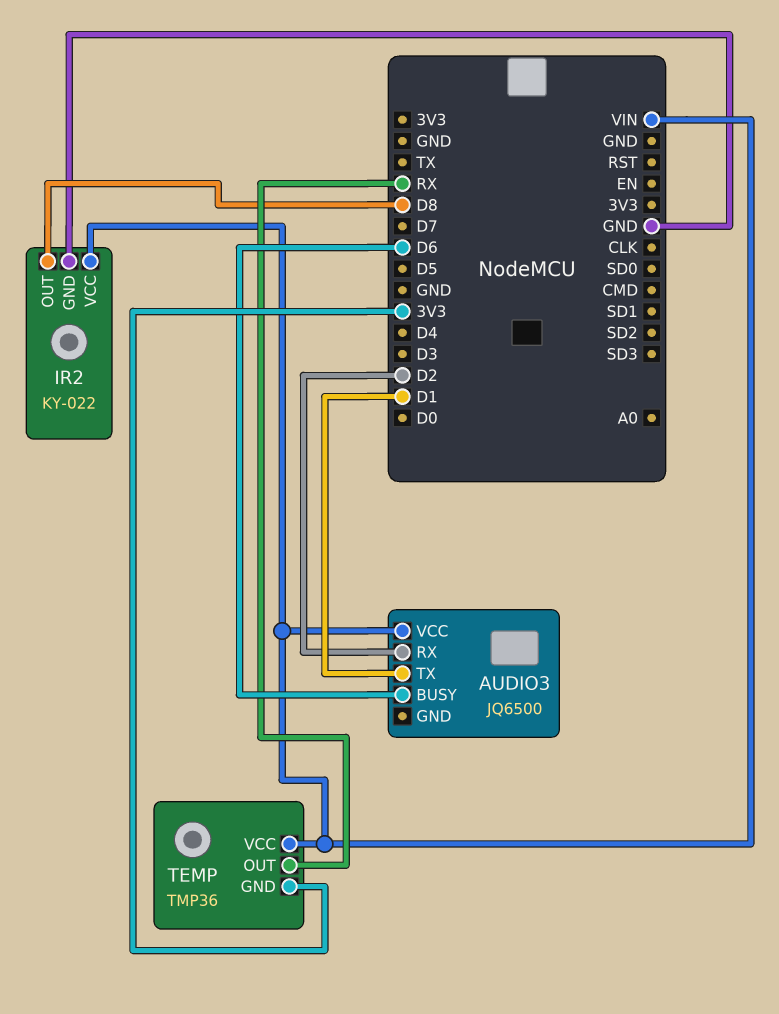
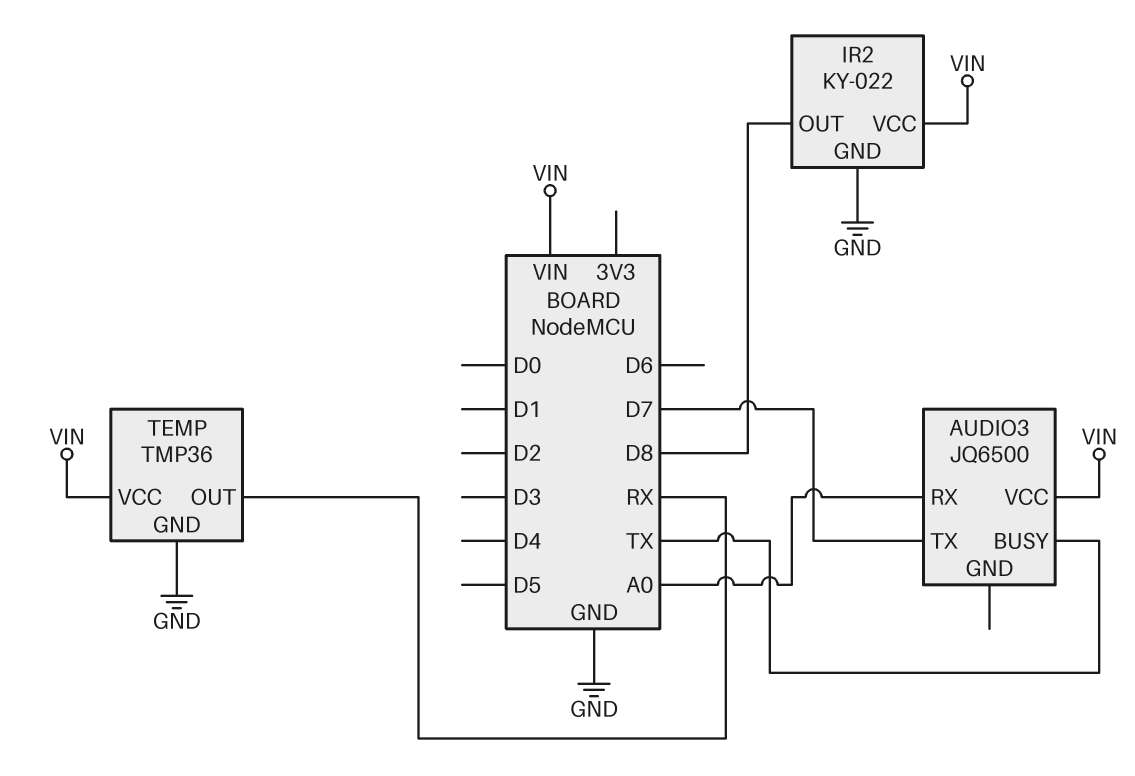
AUDIO3 pin BUSY: D6 -> TX
AUDIO3 pin RX: D2 -> A0
AUDIO3 pin TX: D1 -> D7
TEMP pin GND: 3V3 -> GND

